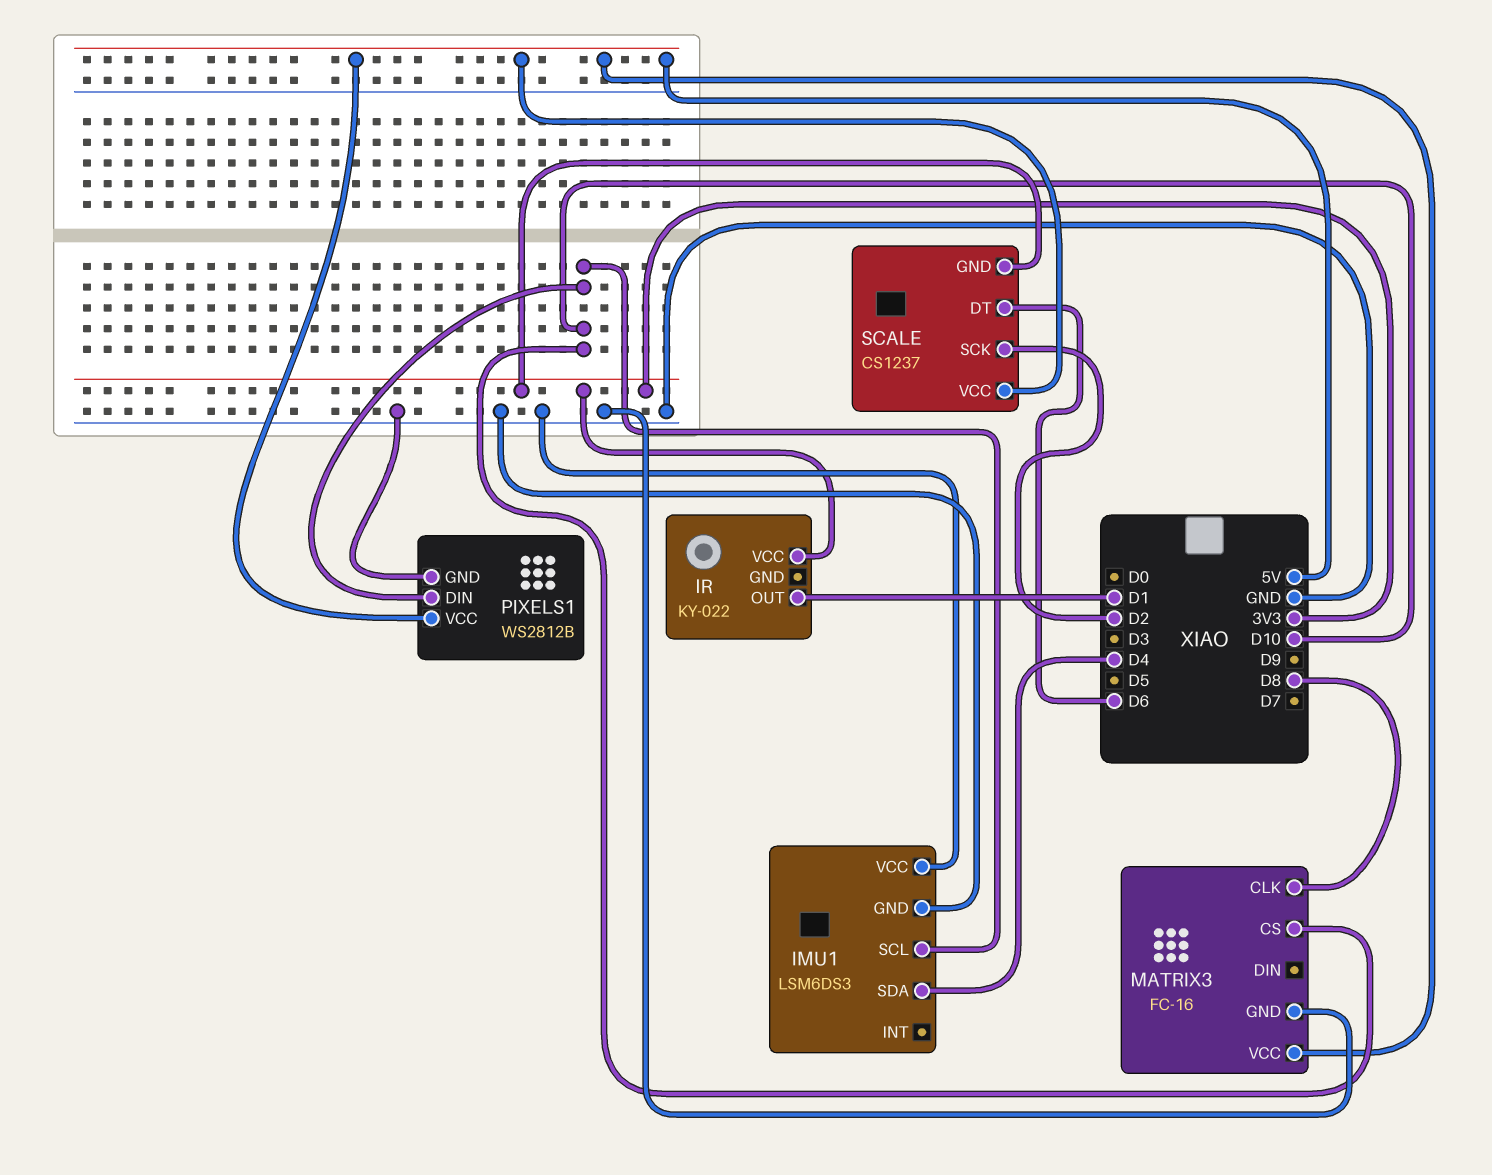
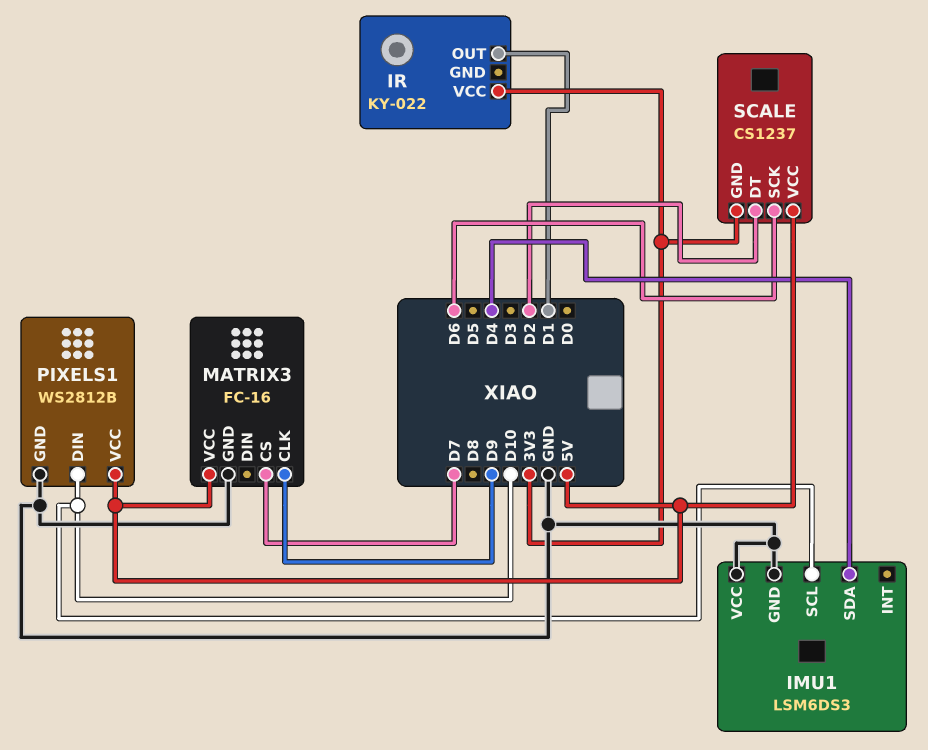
MATRIX3 pin CLK: D8 -> D9
MATRIX3 pin CS: D10 -> D7
SCALE pin DT: D6 -> D2
SCALE pin SCK: D2 -> D6

